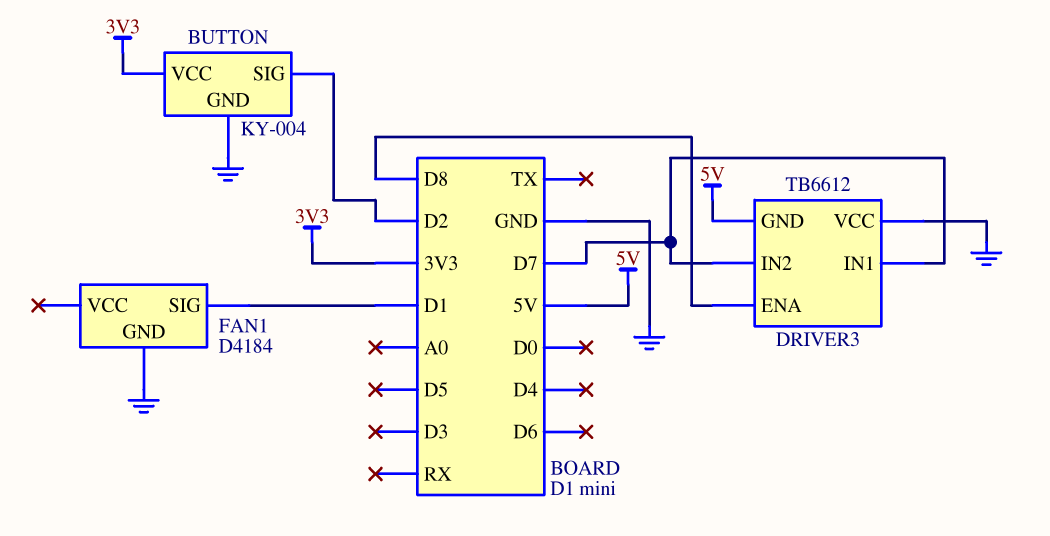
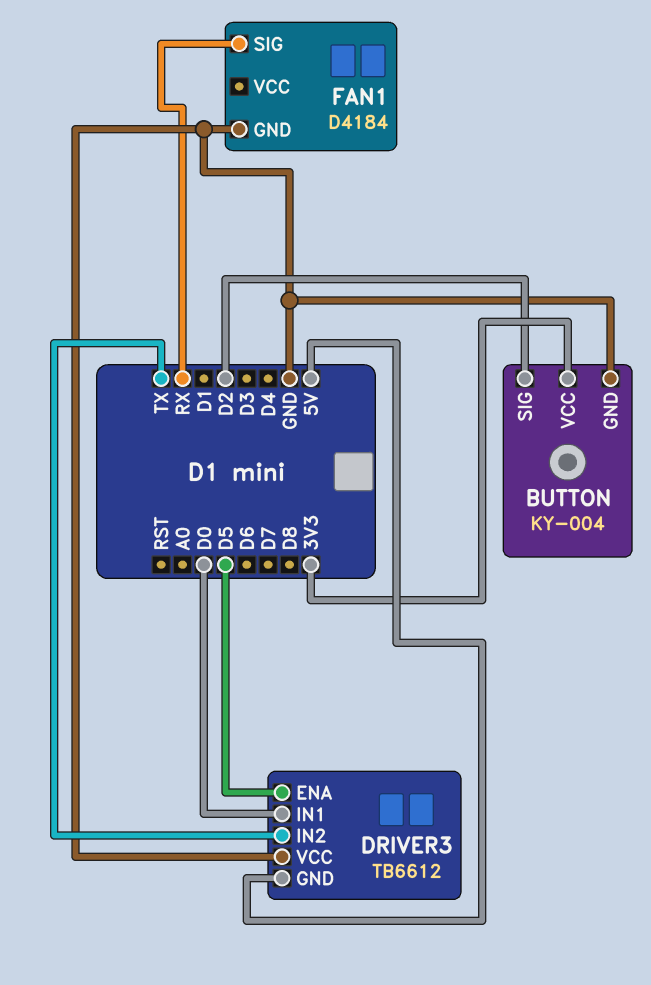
DRIVER3 pin ENA: D8 -> D5
DRIVER3 pin IN1: D7 -> D0
DRIVER3 pin IN2: D7 -> TX
FAN1 pin SIG: D1 -> RX

